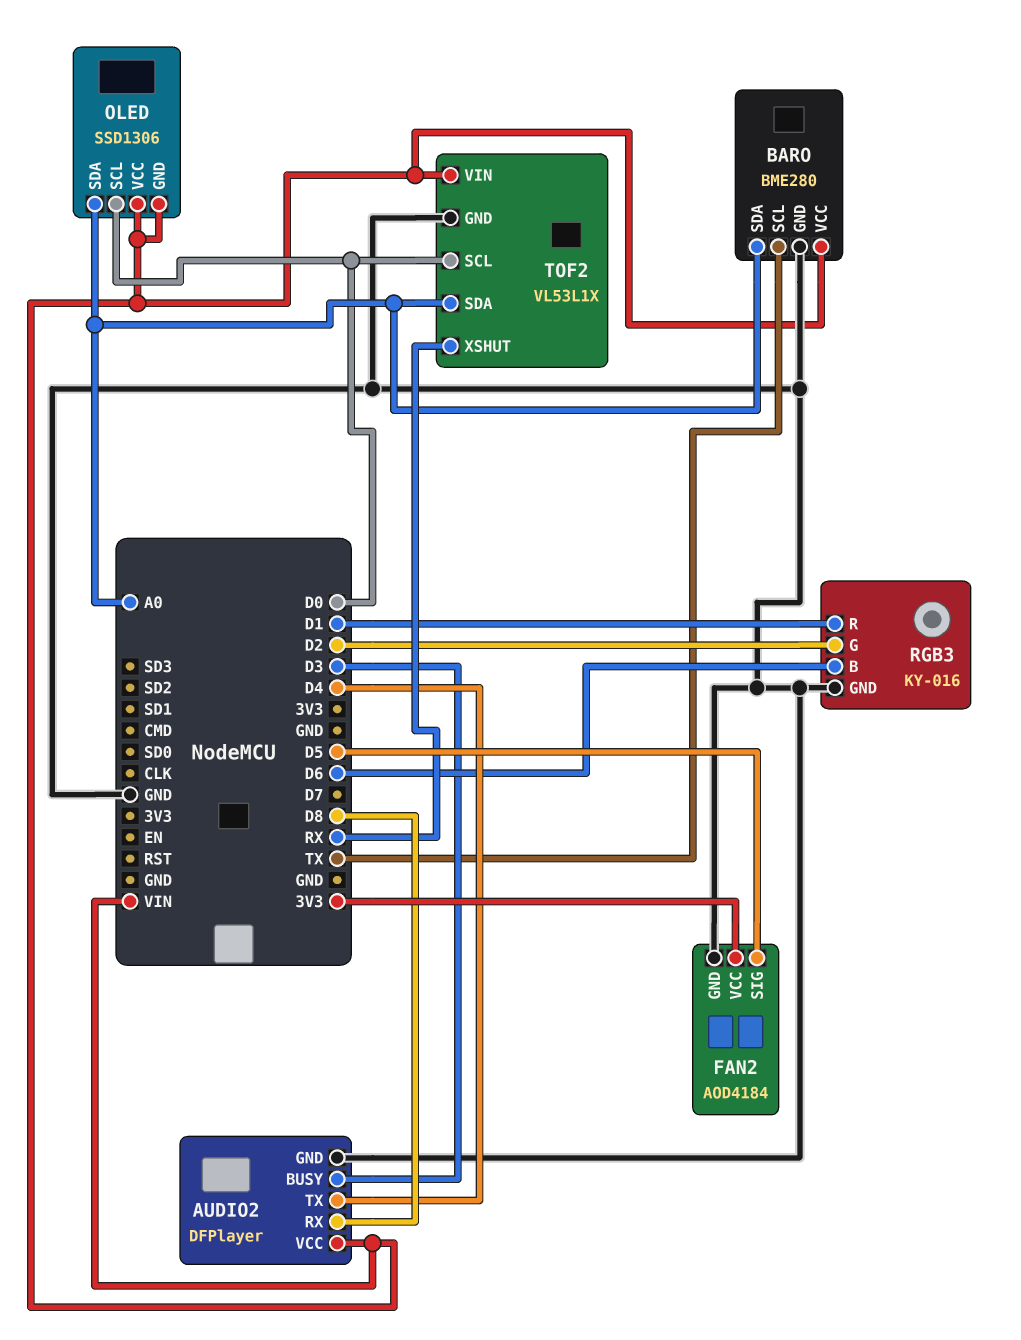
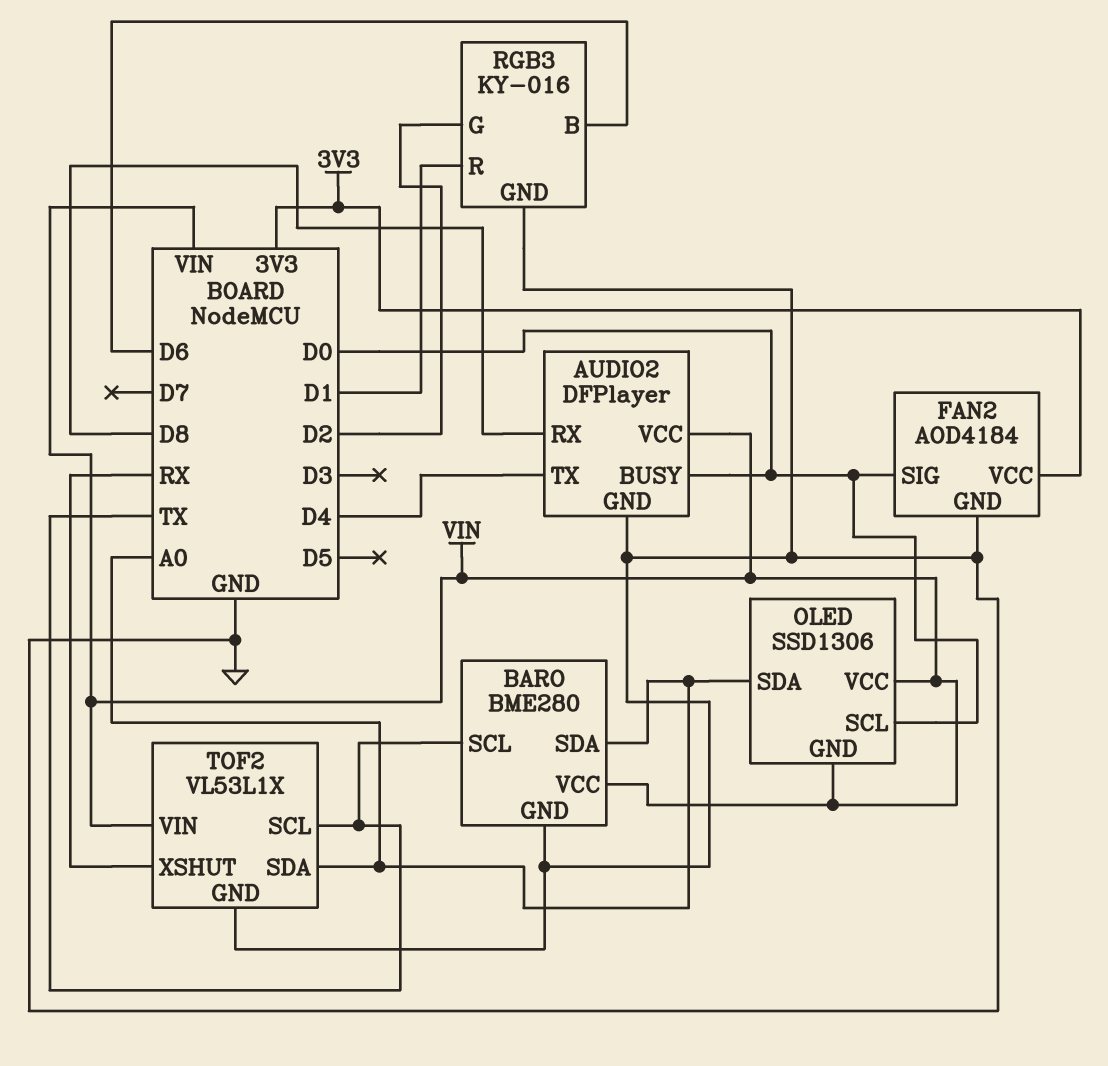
AUDIO2 pin BUSY: D3 -> D0
FAN2 pin SIG: D5 -> D0
TOF2 pin SCL: D0 -> TX

